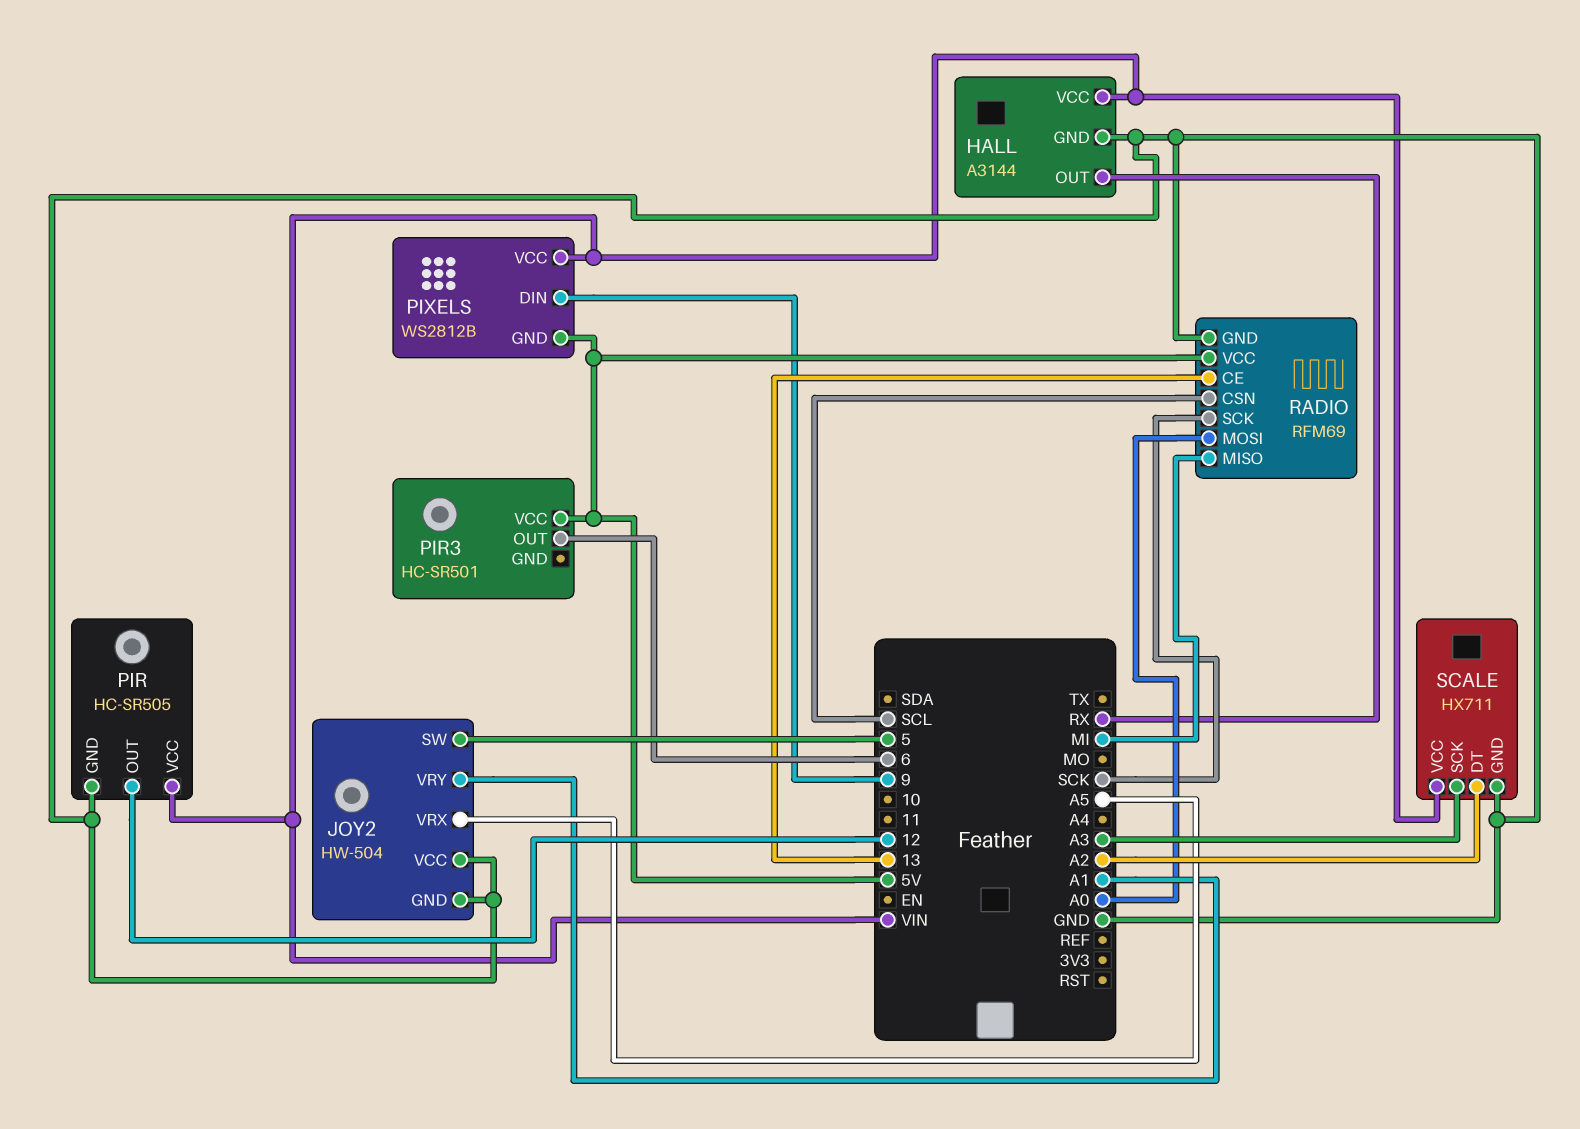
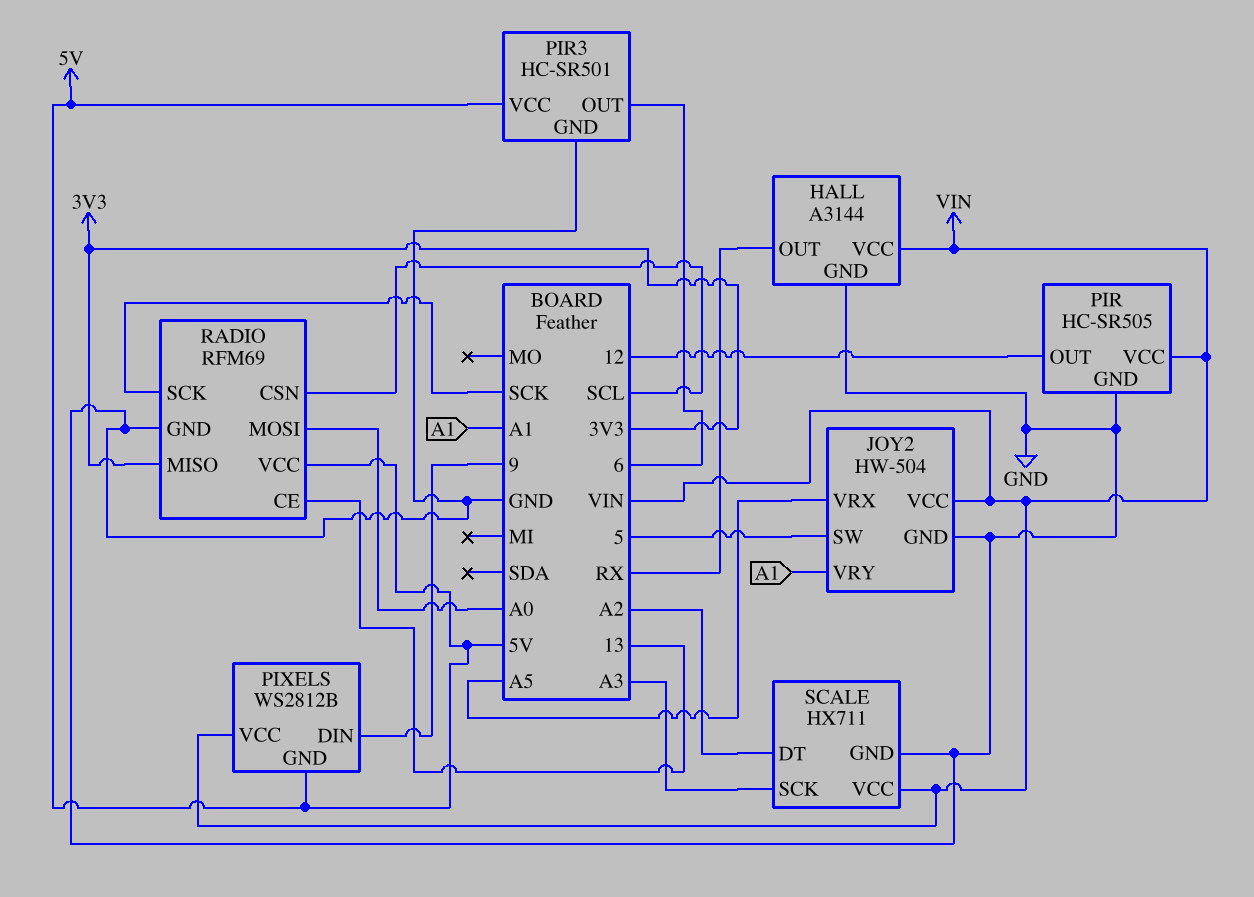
JOY2 pin VCC: GND -> VIN
PIR3 pin GND: none -> GND
RADIO pin MISO: MI -> 3V3

